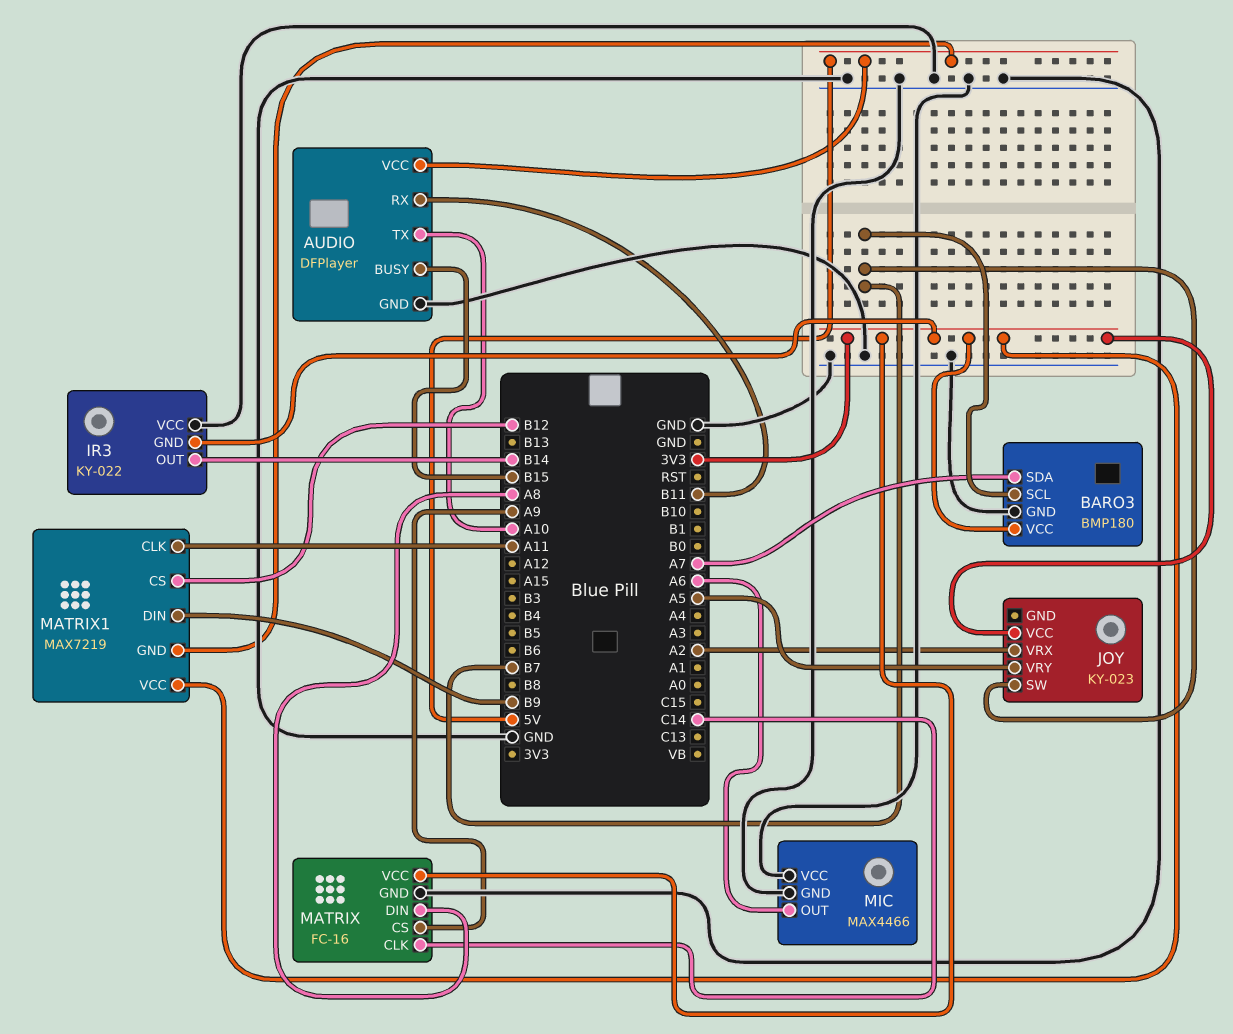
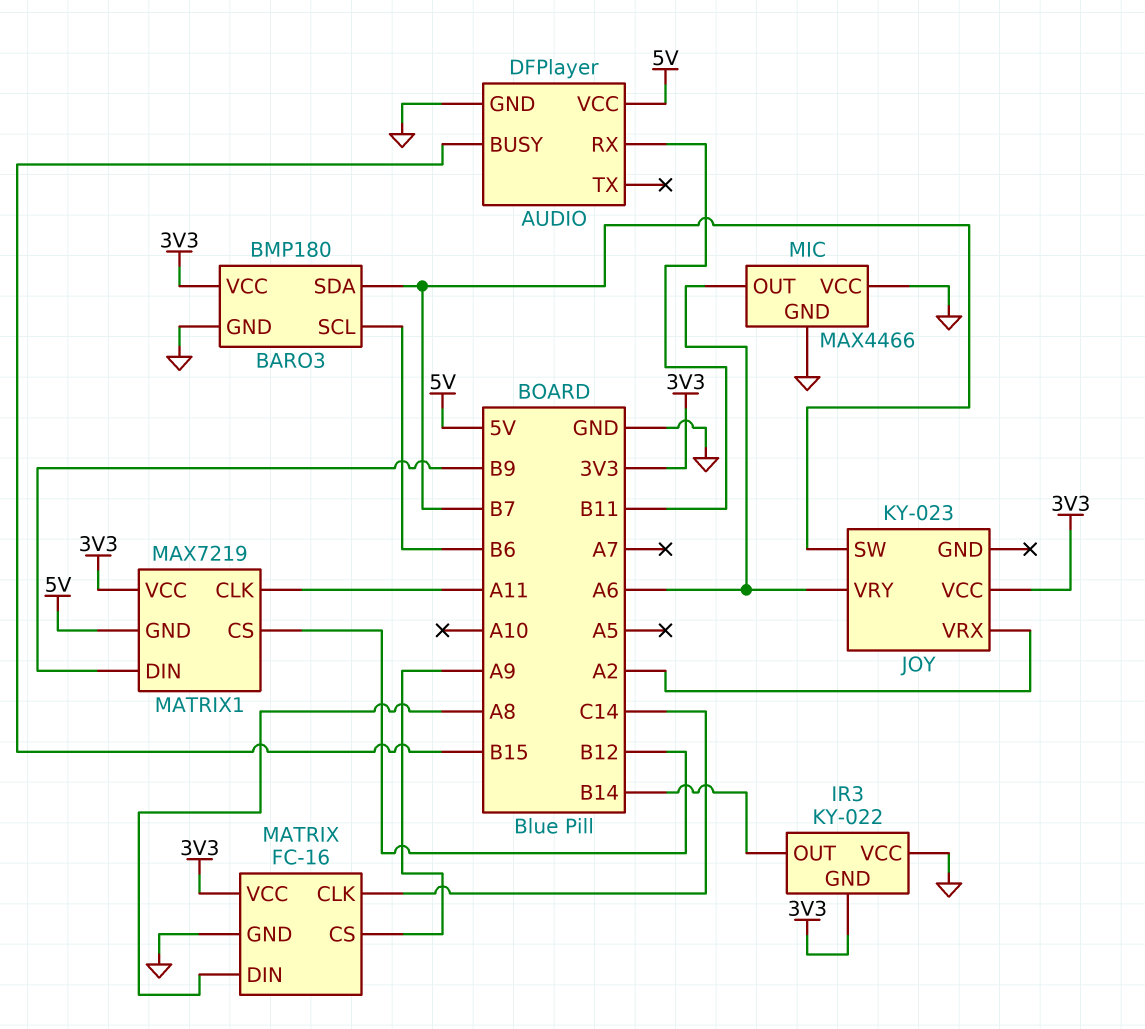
AUDIO pin TX: A10 -> none
BARO3 pin SCL: B7 -> B6
BARO3 pin SDA: A7 -> B7
JOY pin VRY: A5 -> A6

